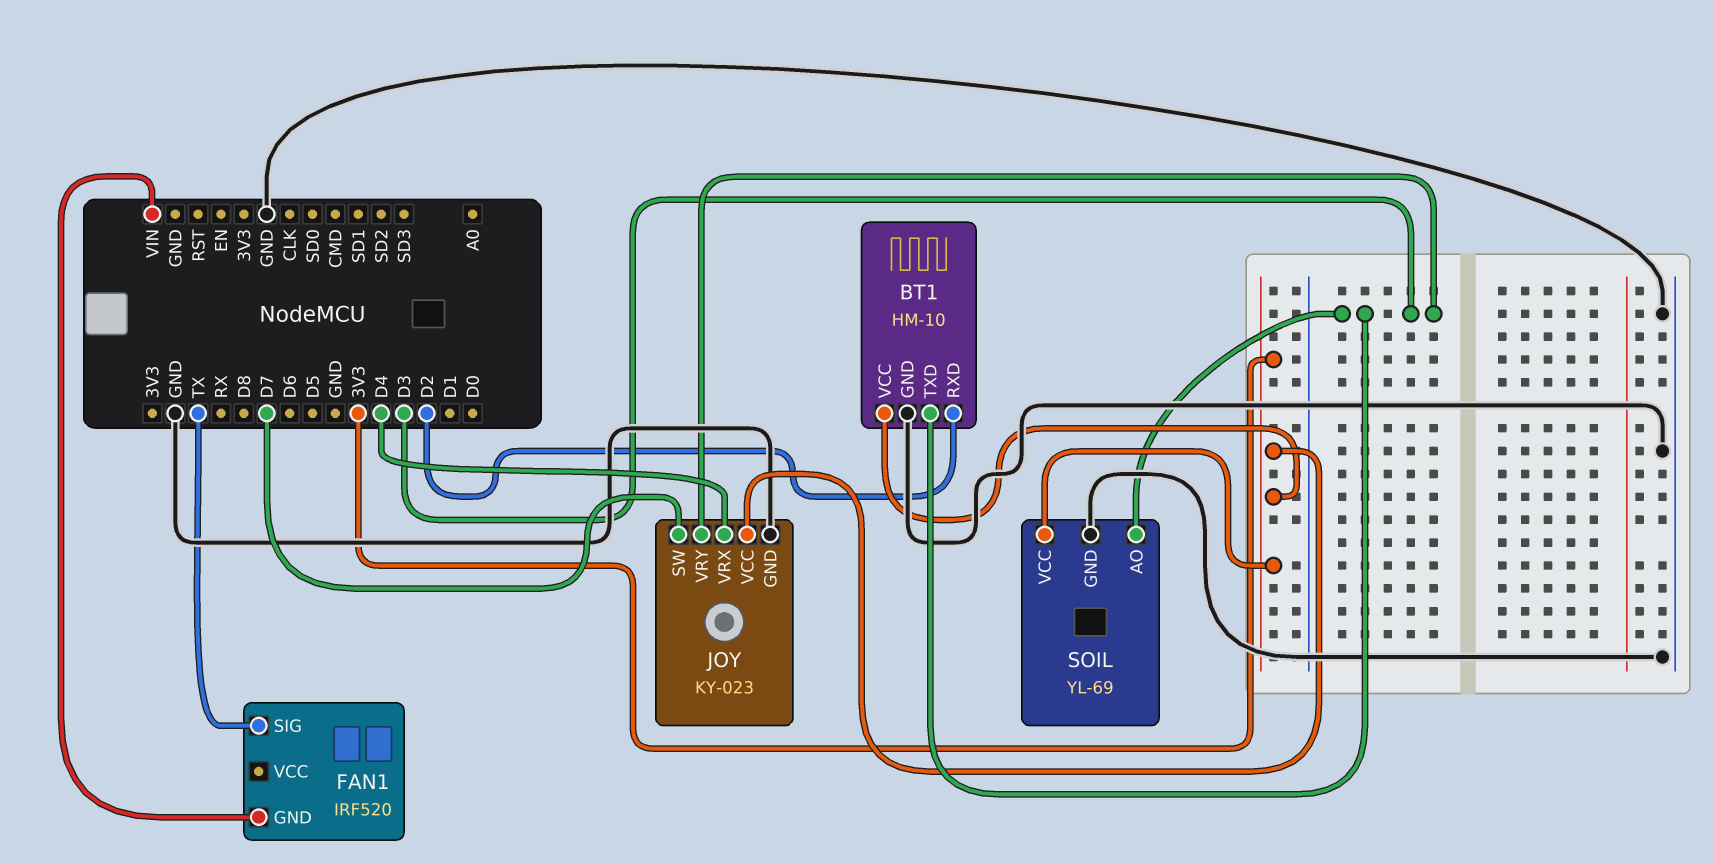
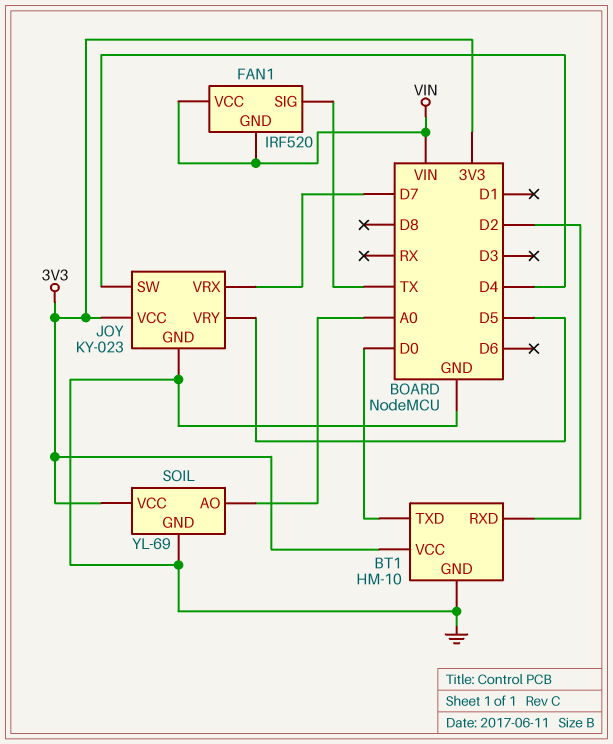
BT1 pin TXD: D3 -> D0
FAN1 pin VCC: none -> VIN
JOY pin SW: D7 -> D4
JOY pin VRX: D4 -> D7
JOY pin VRY: D3 -> D5
SOIL pin AO: D3 -> A0

